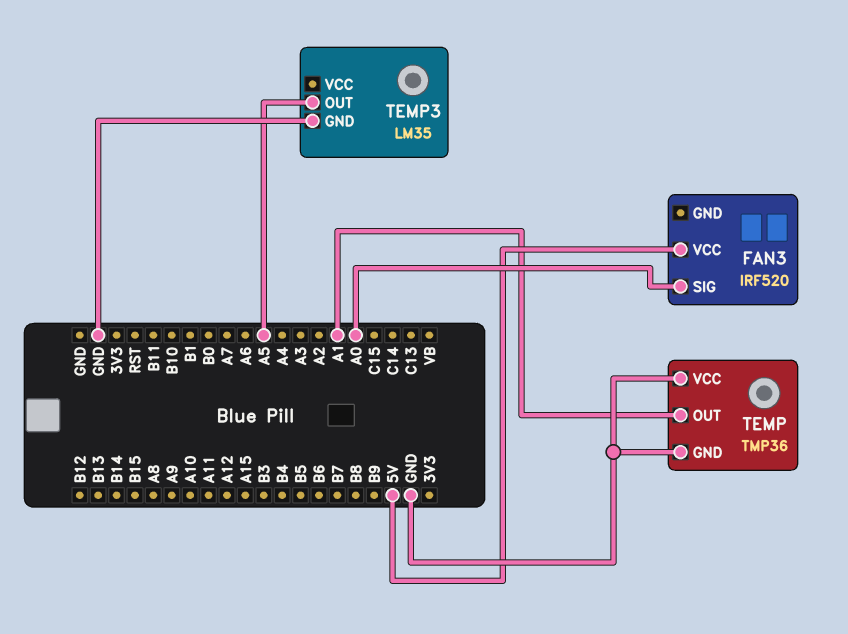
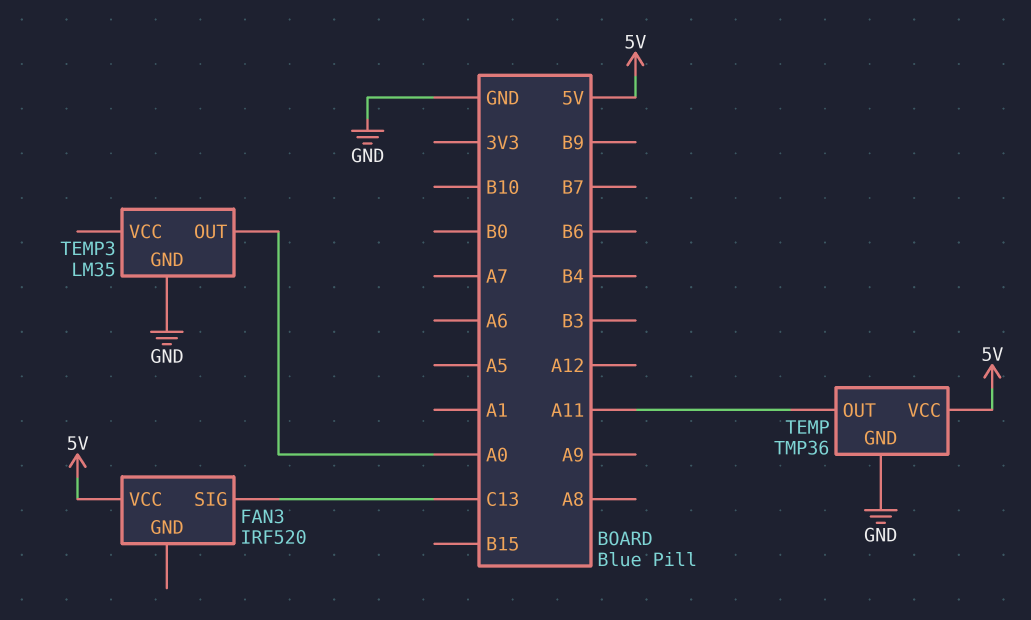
FAN3 pin SIG: A0 -> C13
TEMP pin OUT: A1 -> A11
TEMP pin VCC: GND -> 5V
TEMP3 pin OUT: A5 -> A0

